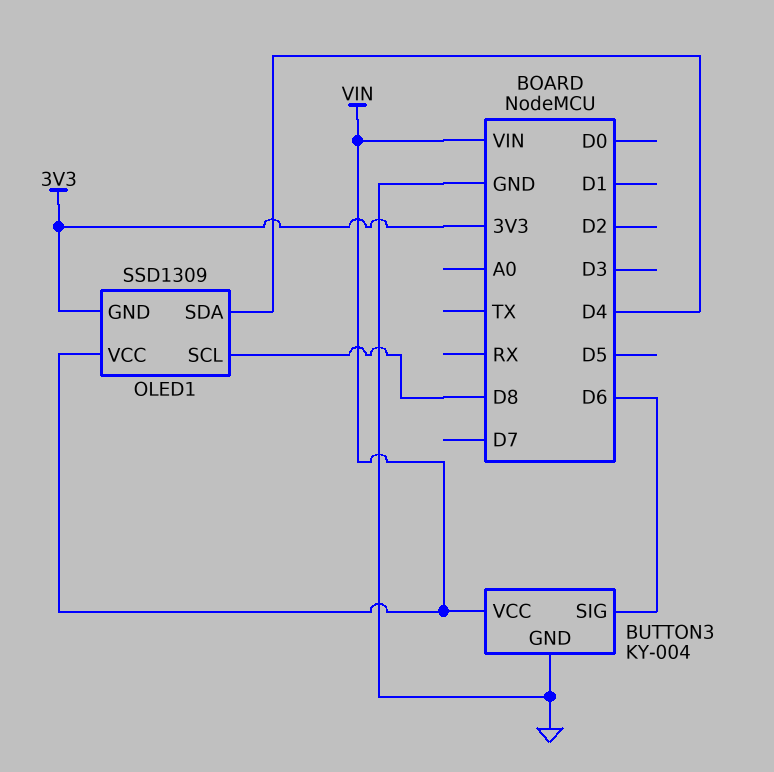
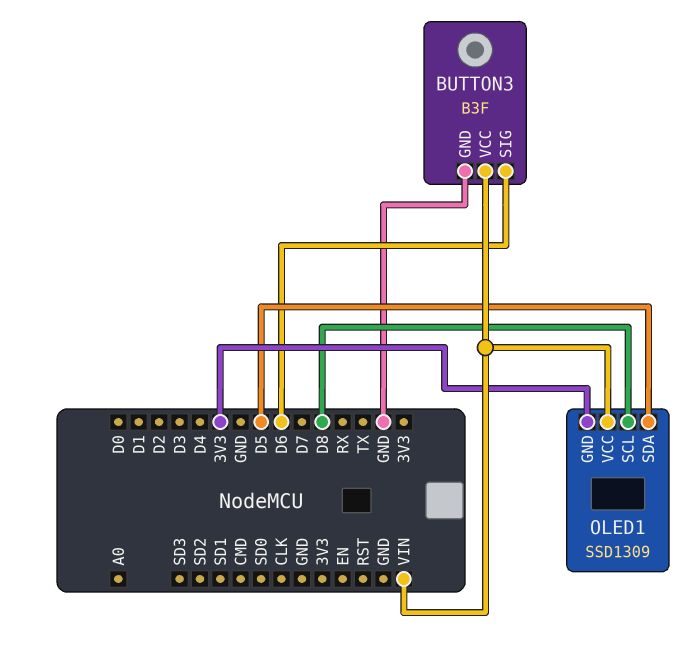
BUTTON3: KY-004 -> B3F
OLED1 pin SDA: D4 -> D5

